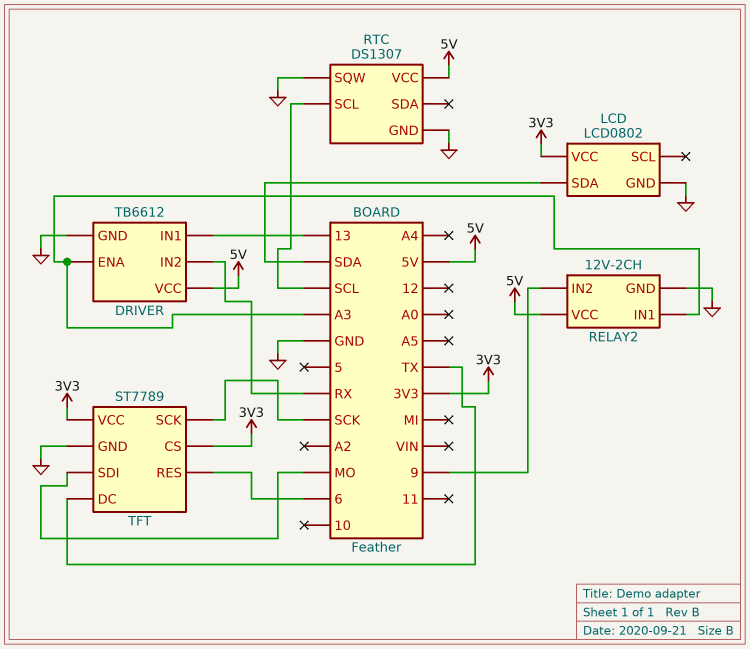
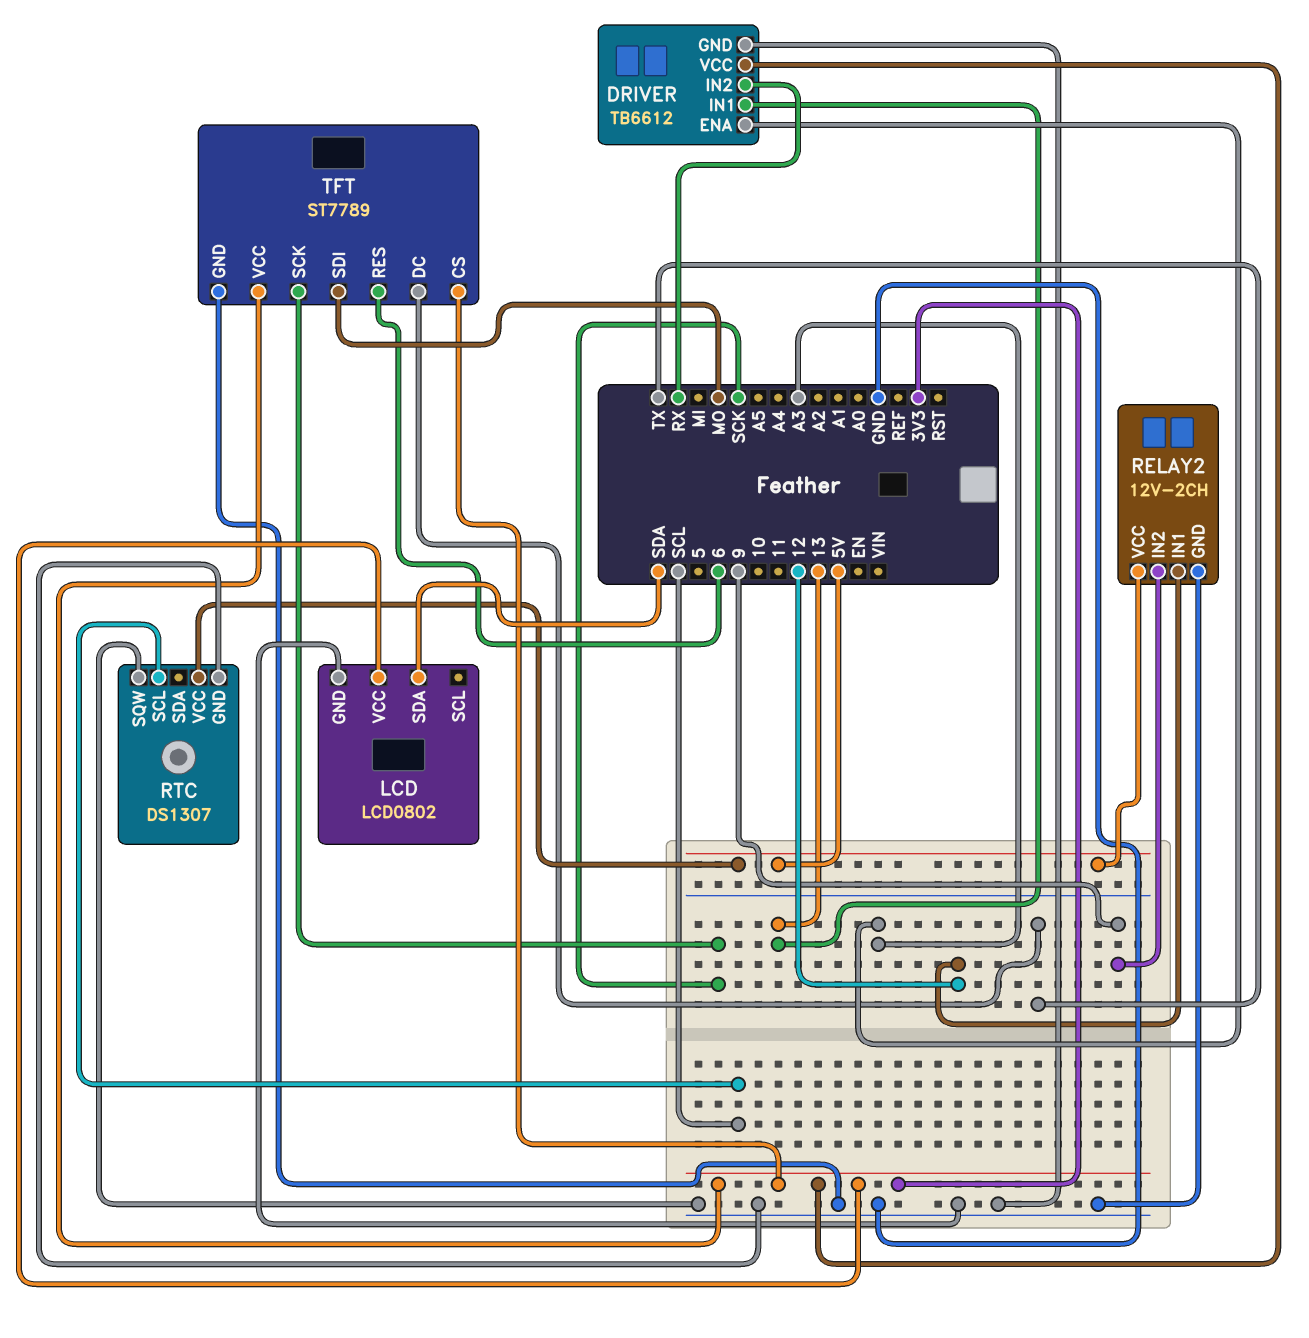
DRIVER pin VCC: 5V -> 3V3
RELAY2 pin IN1: A3 -> 12

